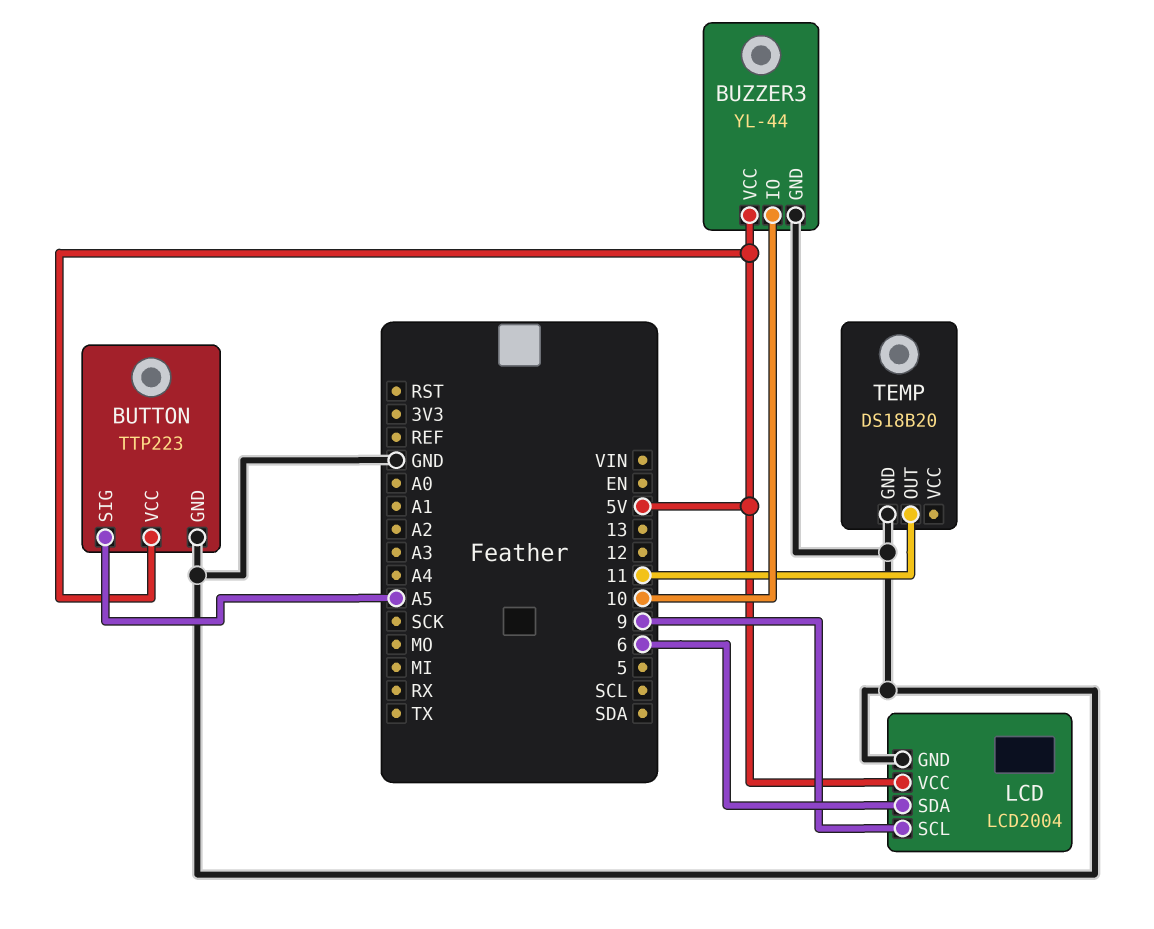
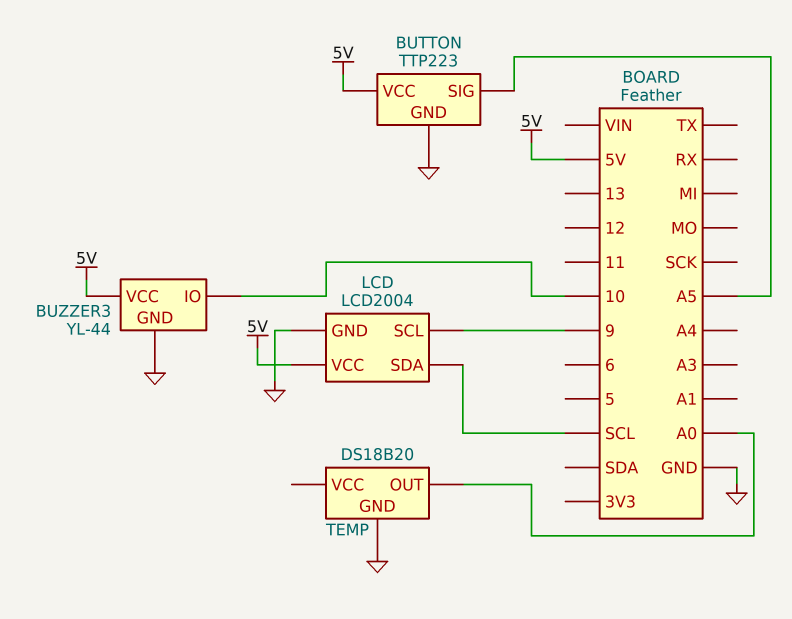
LCD pin SDA: 6 -> SCL
TEMP pin OUT: 11 -> A0

